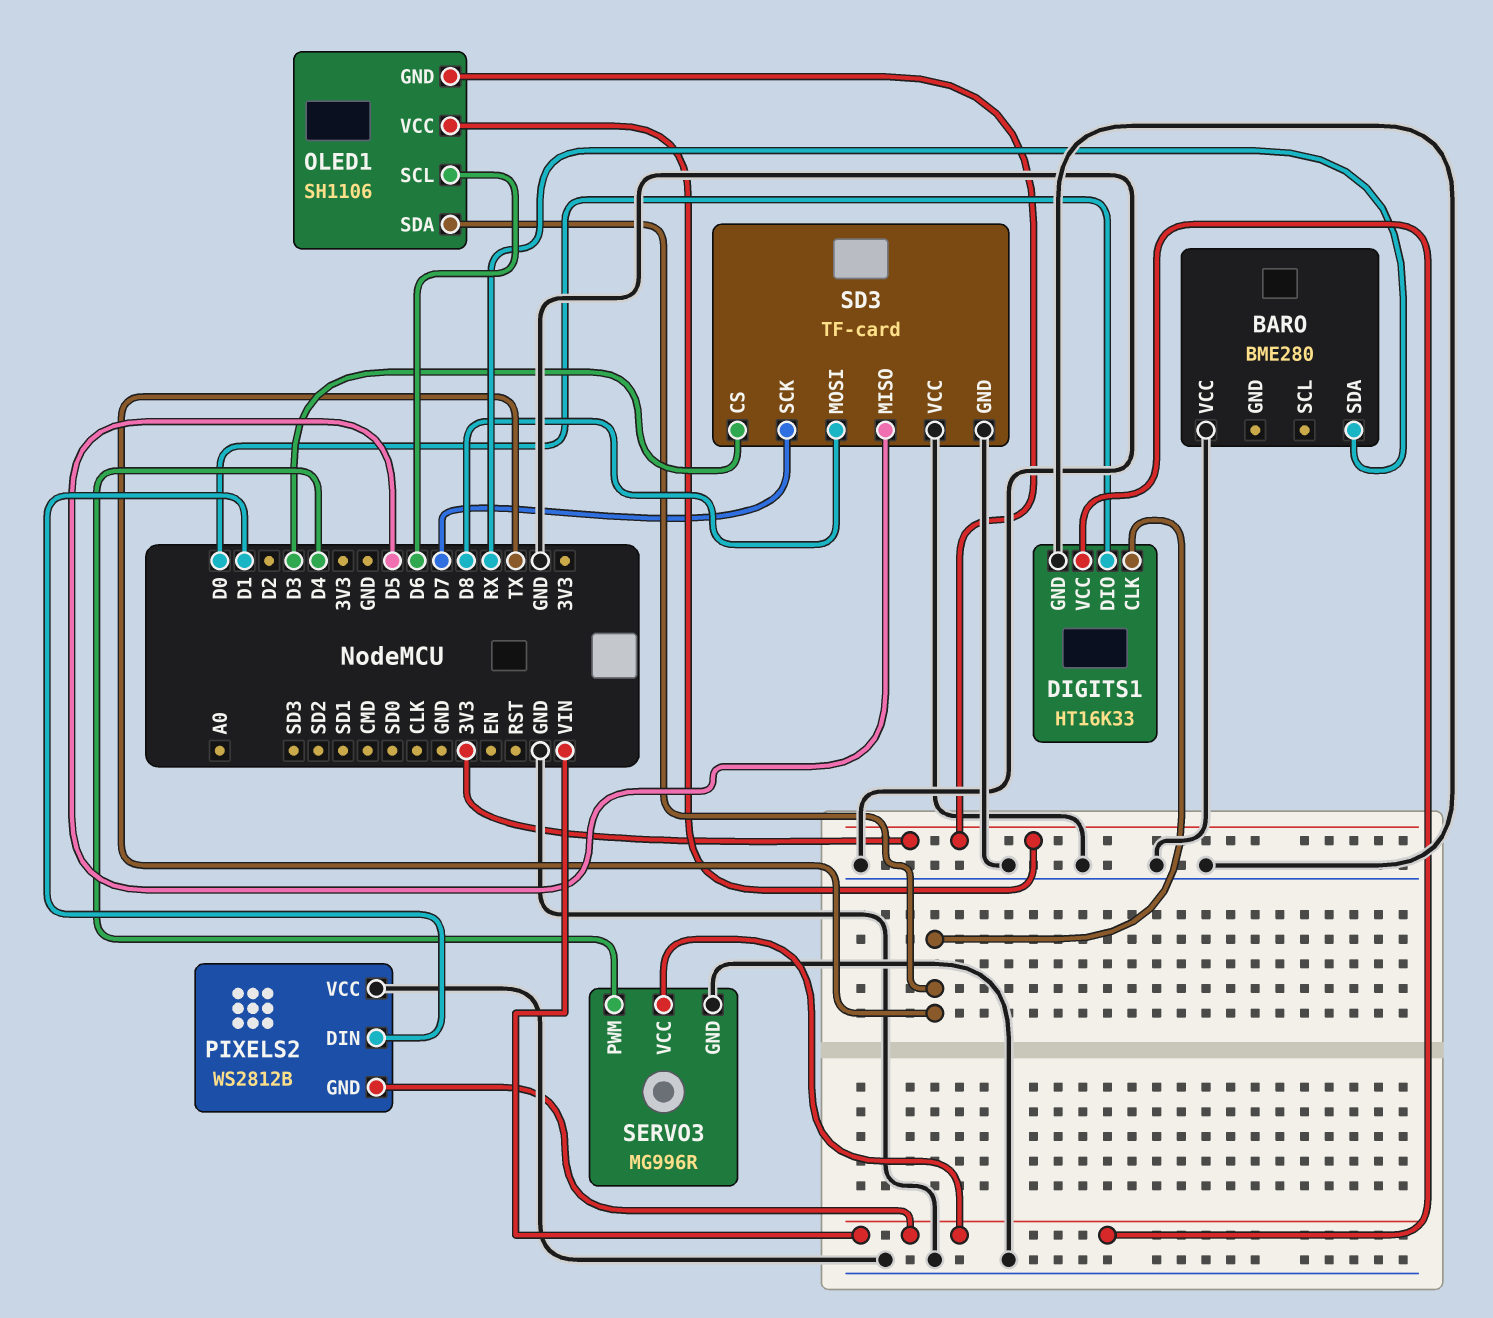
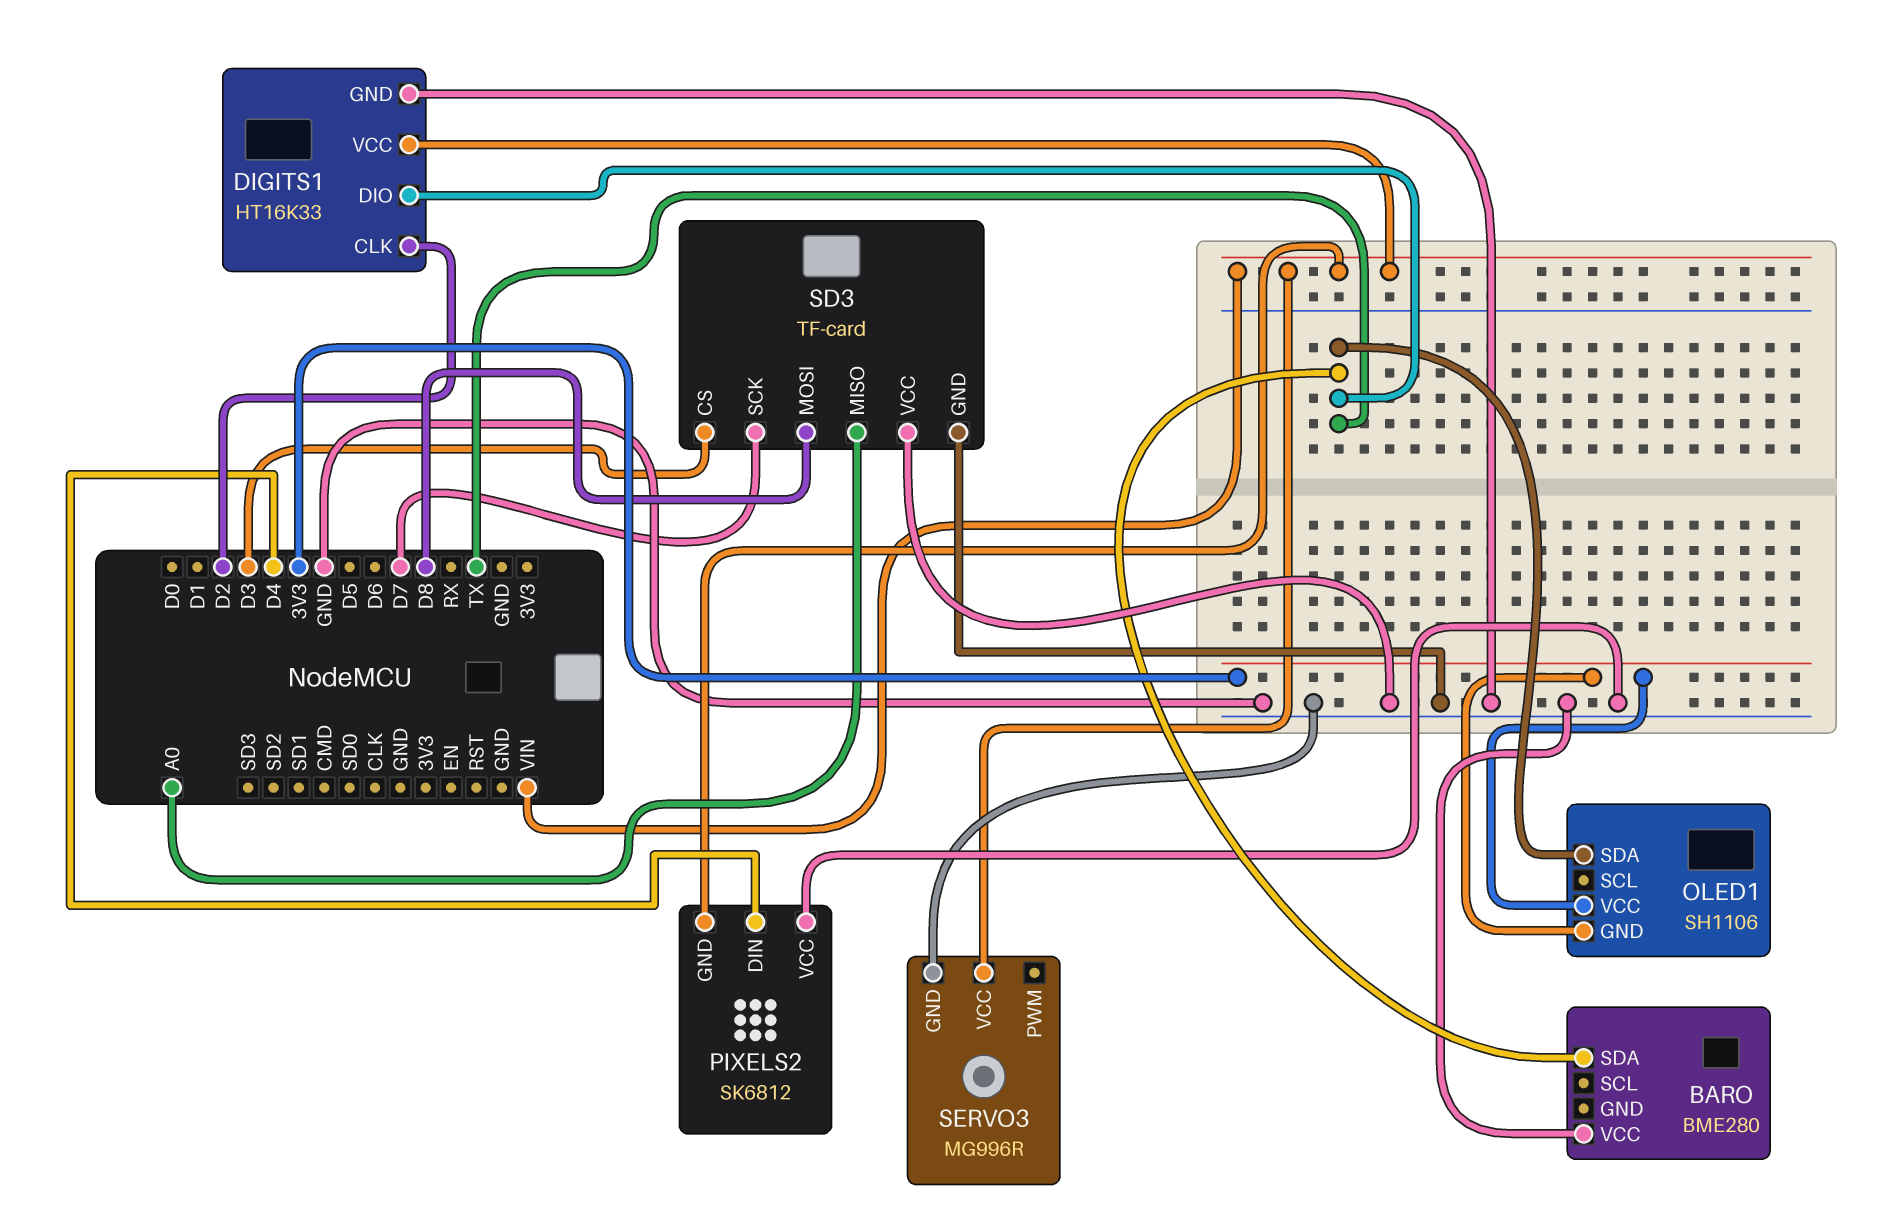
BARO pin SDA: RX -> TX
DIGITS1 pin CLK: TX -> D2
DIGITS1 pin DIO: D0 -> TX
OLED1 pin SCL: D6 -> none
PIXELS2: WS2812B -> SK6812
PIXELS2 pin DIN: D1 -> D4
SD3 pin MISO: D5 -> A0
SERVO3 pin PWM: D4 -> none

